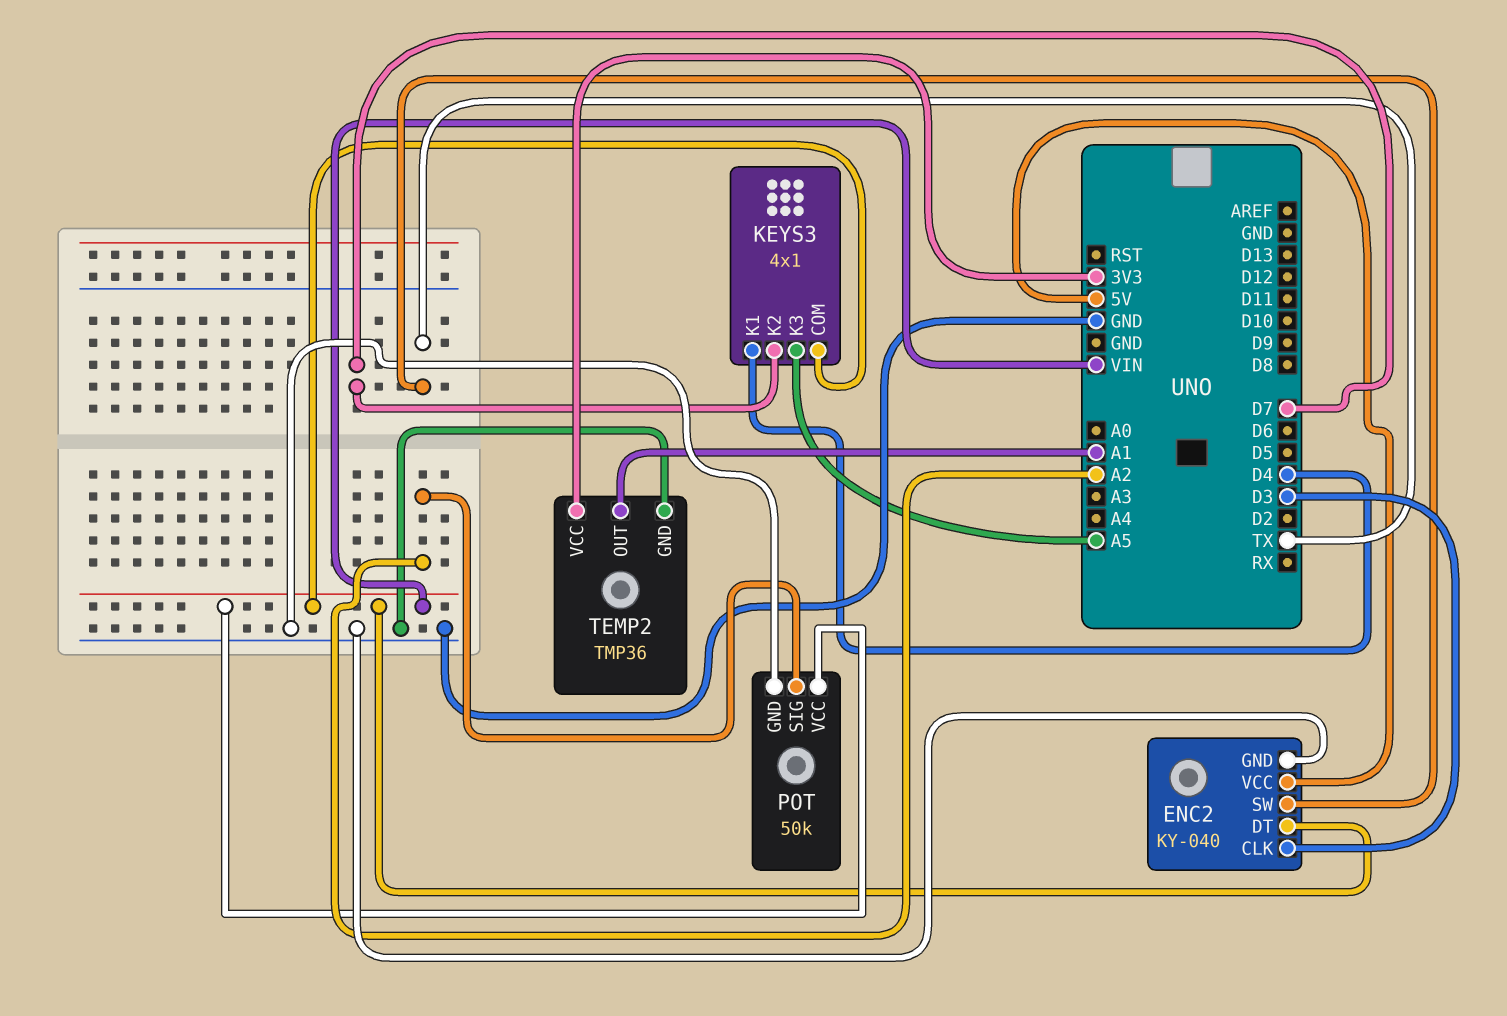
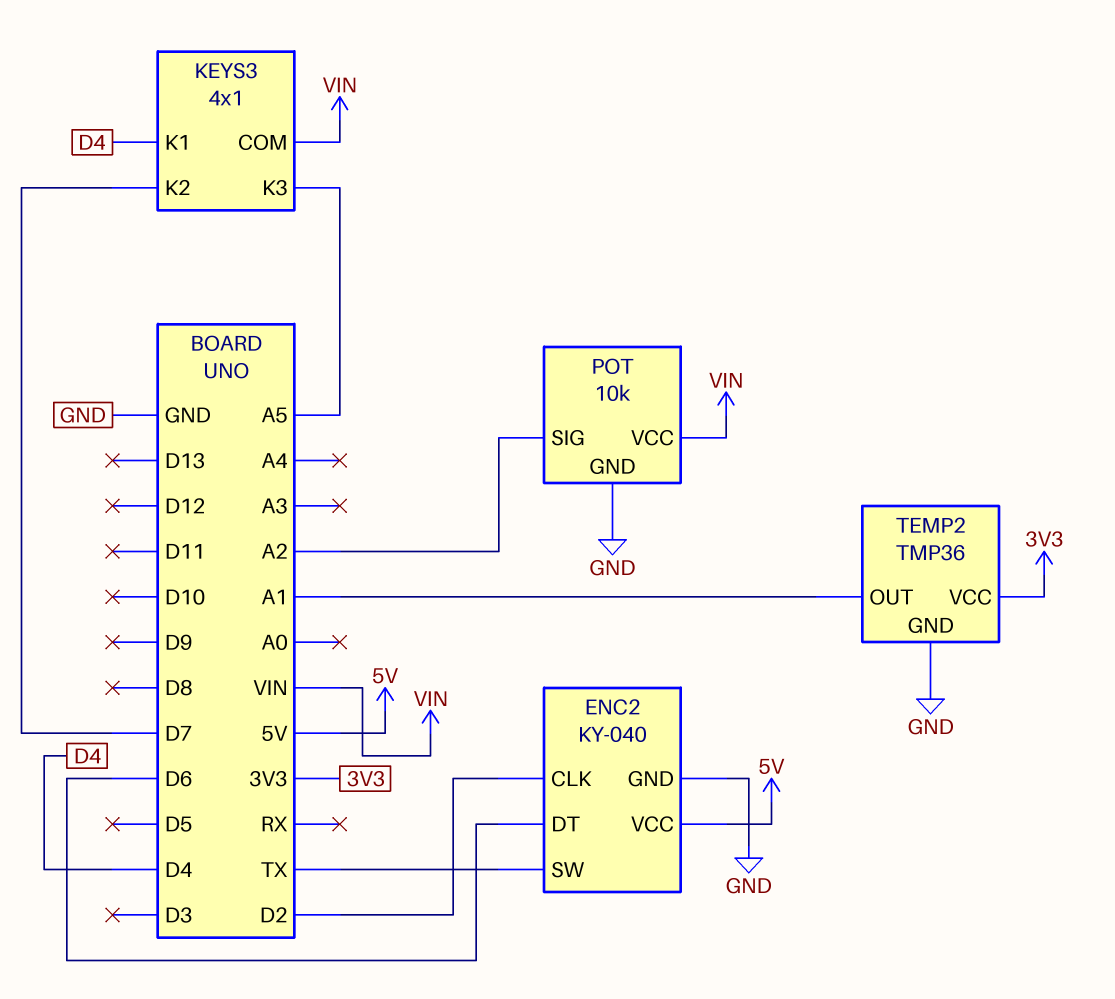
ENC2 pin CLK: D3 -> D2
ENC2 pin DT: VIN -> D6
POT: 50k -> 10k

